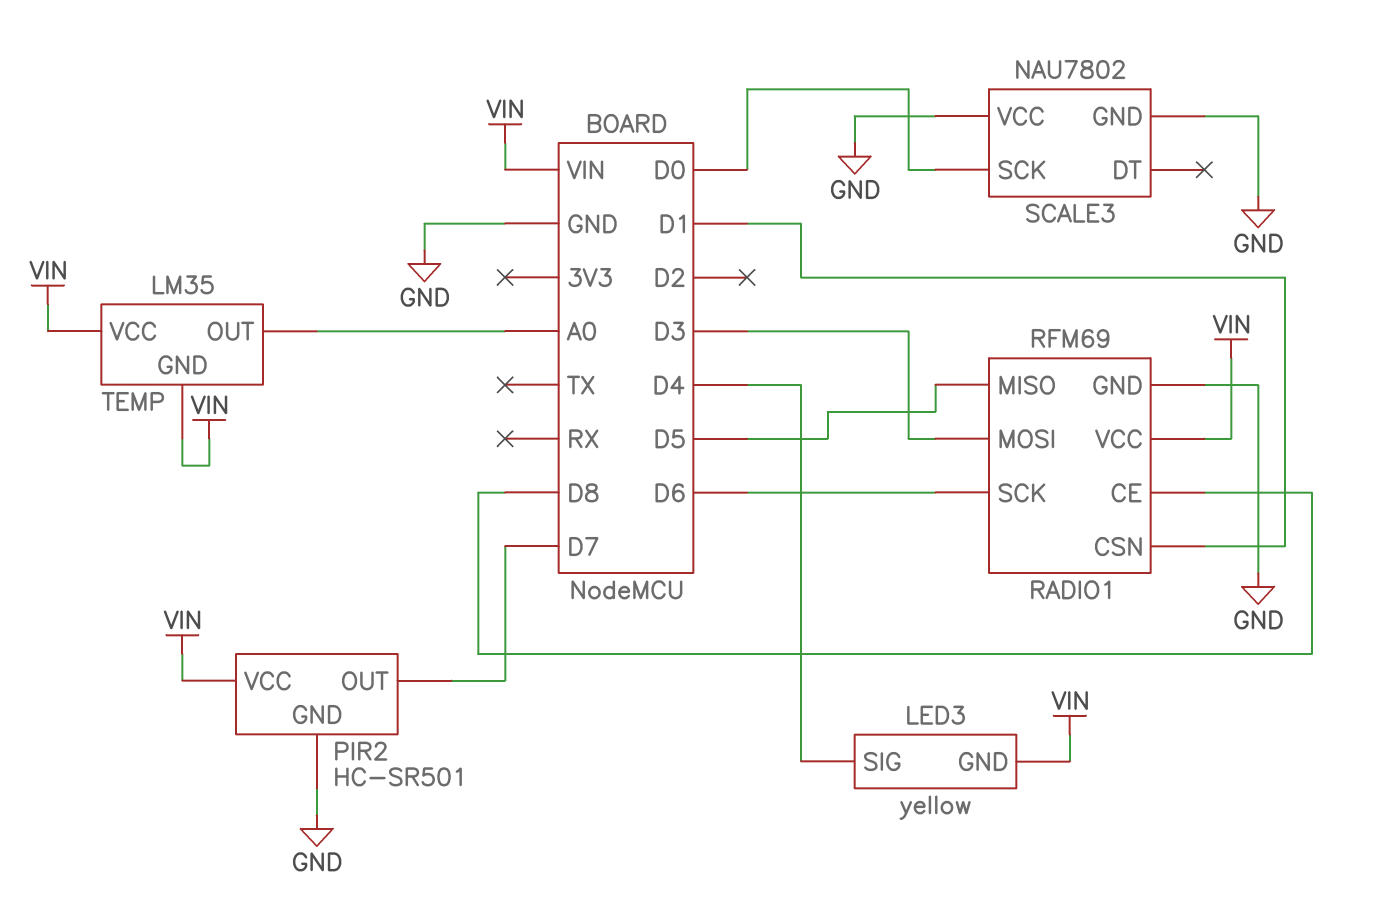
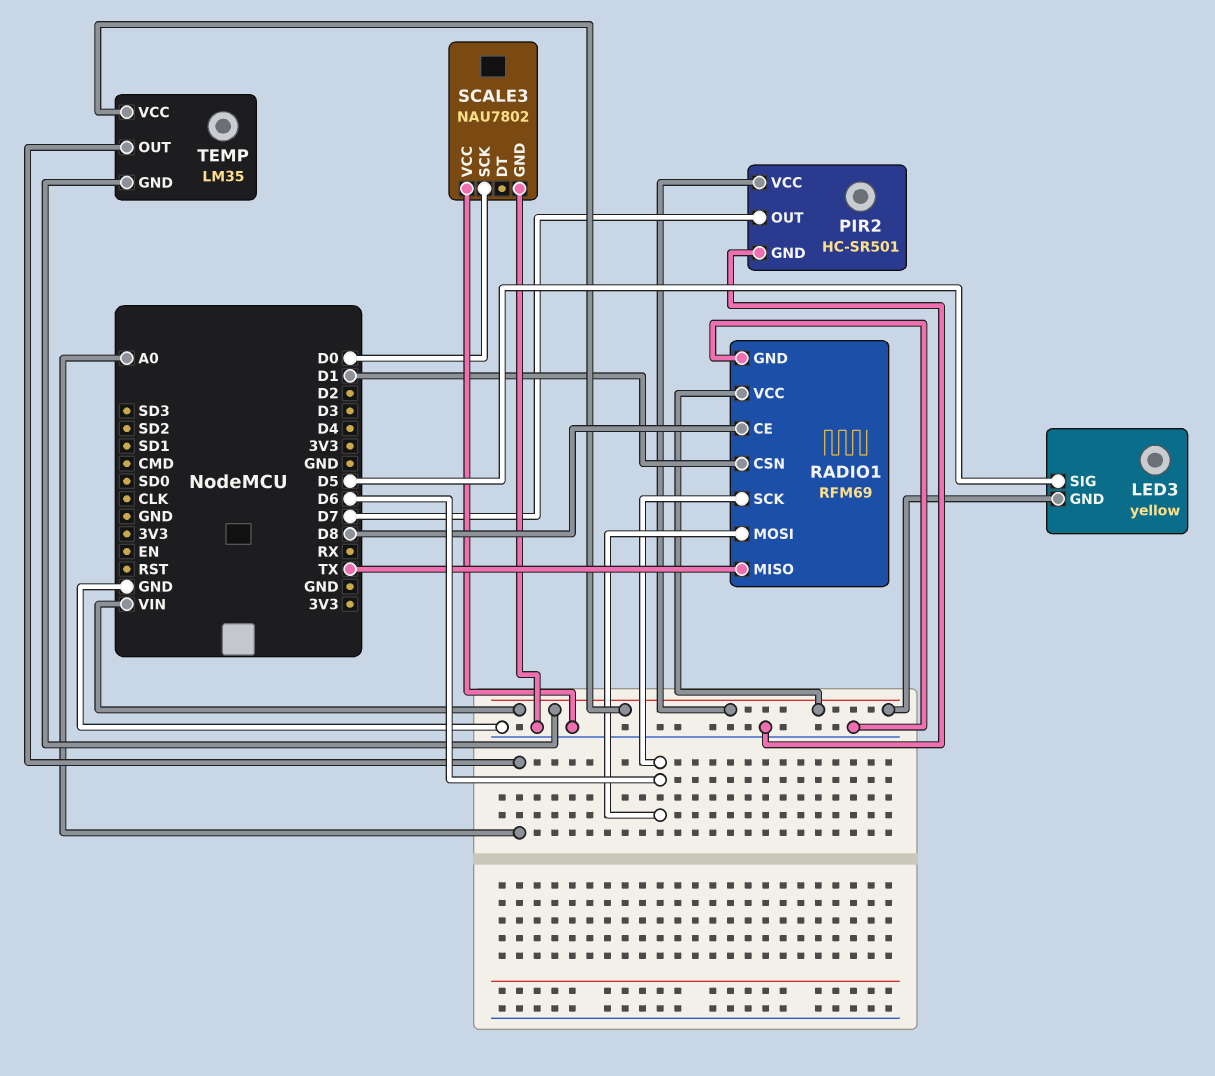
LED3 pin SIG: D4 -> D5
RADIO1 pin MISO: D5 -> TX
RADIO1 pin MOSI: D3 -> D6

